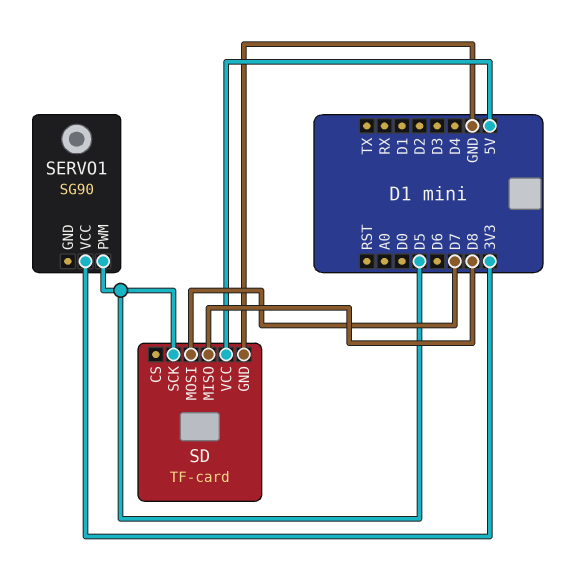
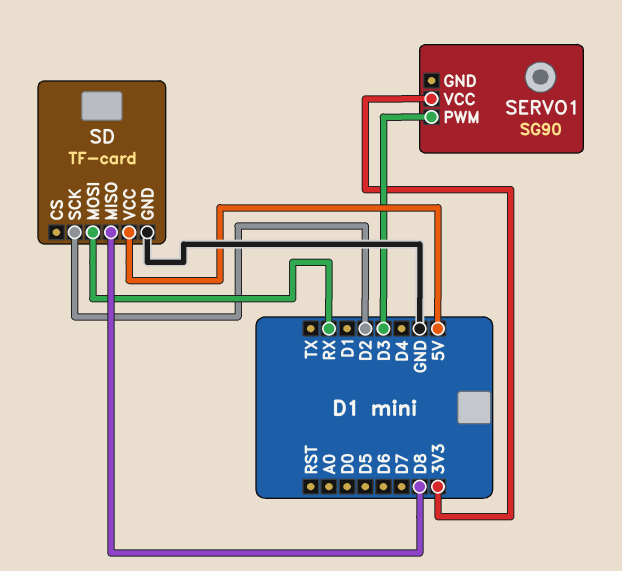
SD pin MOSI: D7 -> RX
SD pin SCK: D5 -> D2
SERVO1 pin PWM: D5 -> D3

